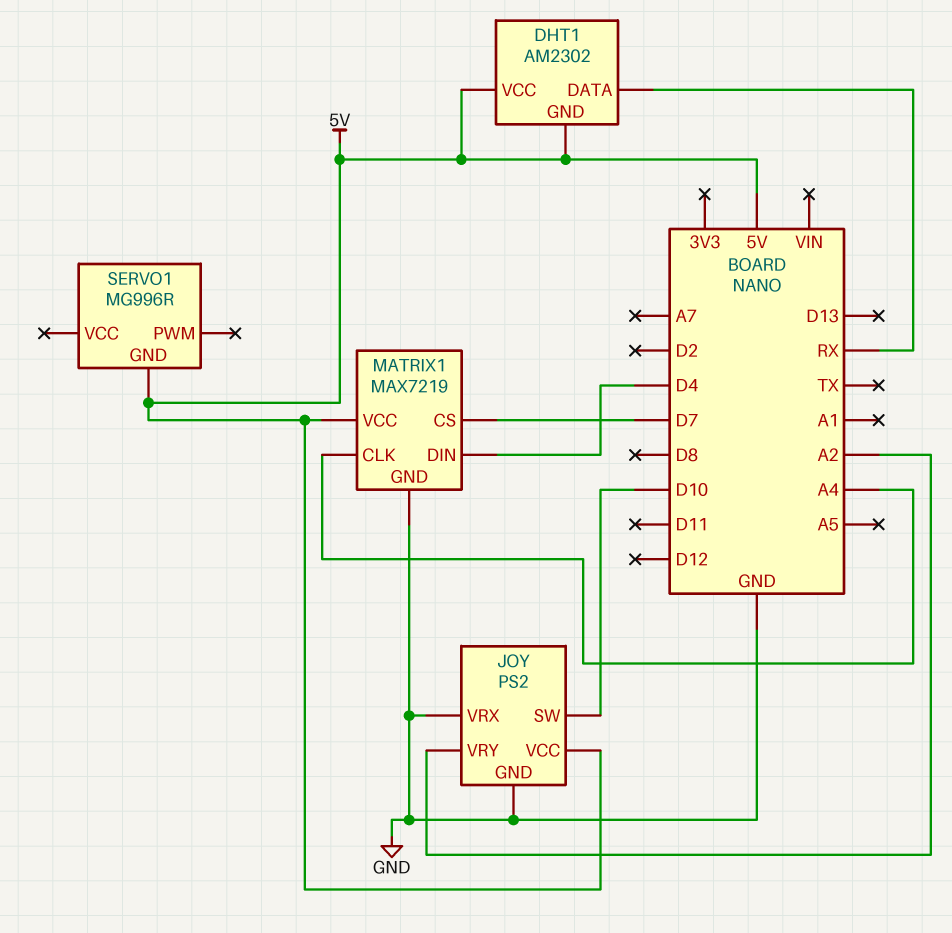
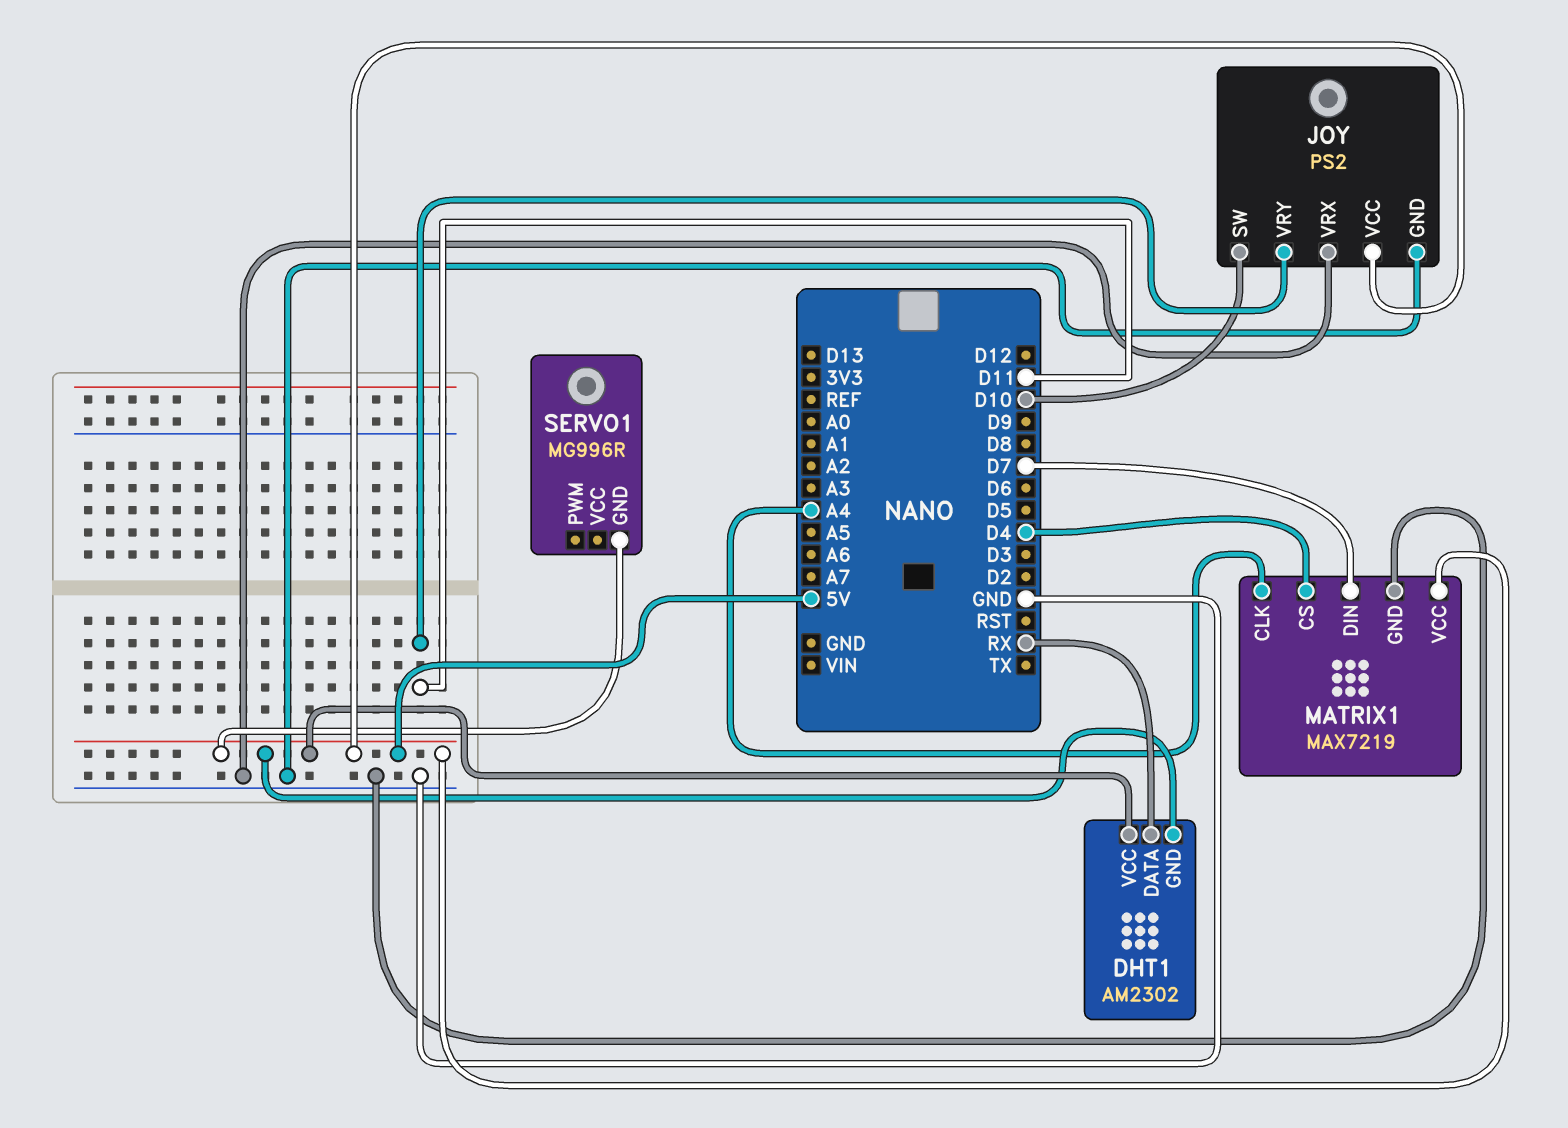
JOY pin VRY: A2 -> D11
MATRIX1 pin CS: D7 -> D4
MATRIX1 pin DIN: D4 -> D7

